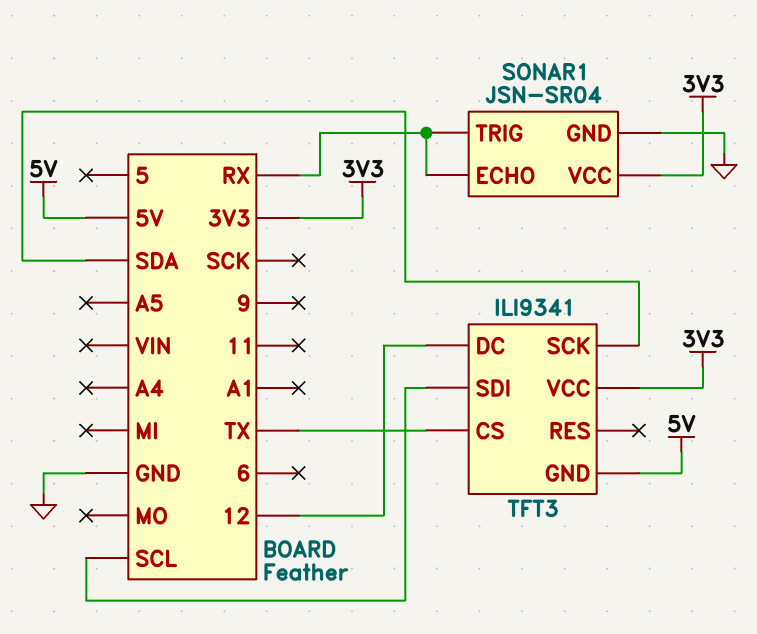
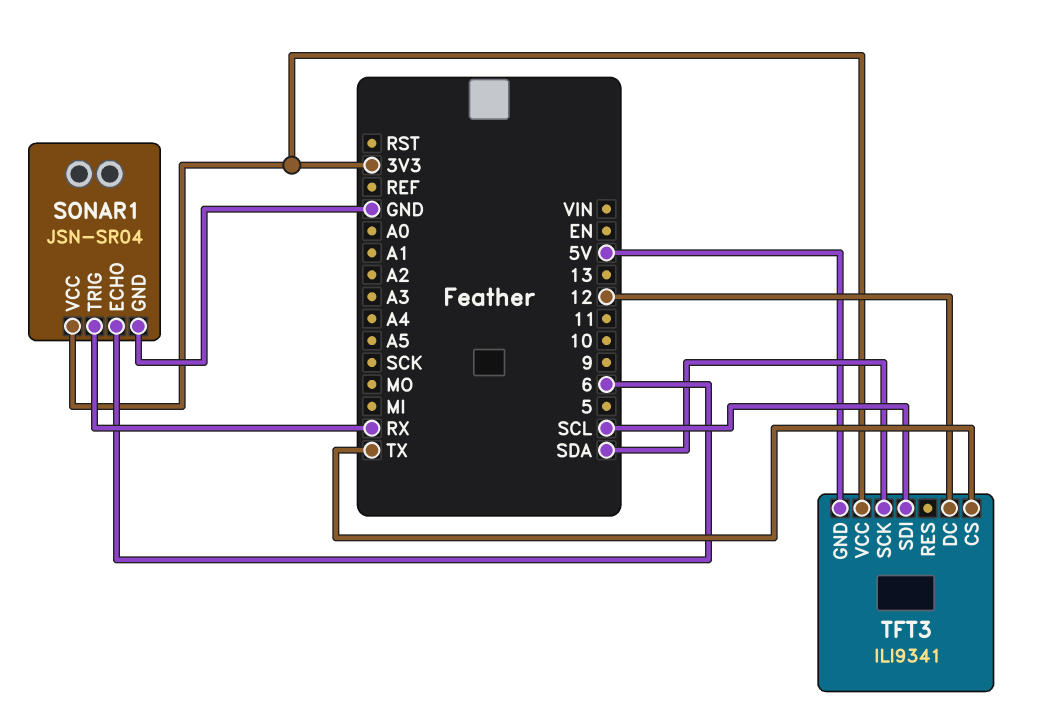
SONAR1 pin ECHO: RX -> 6

